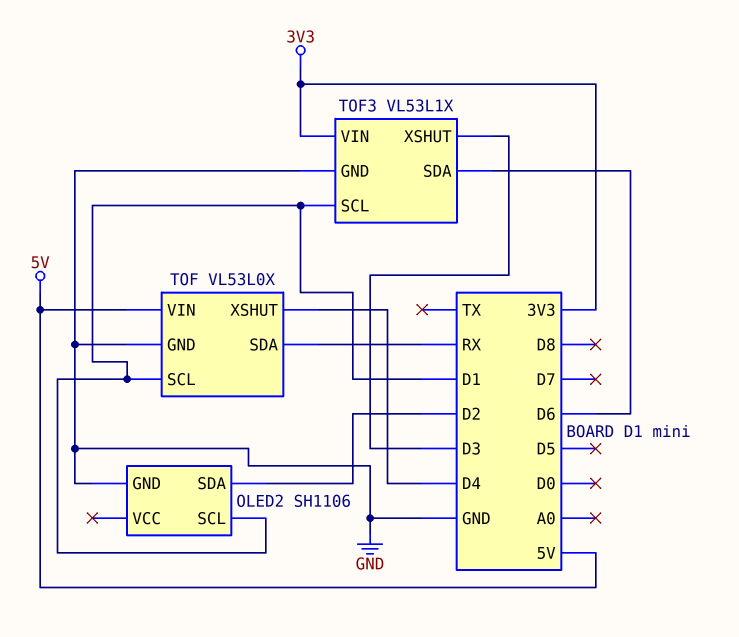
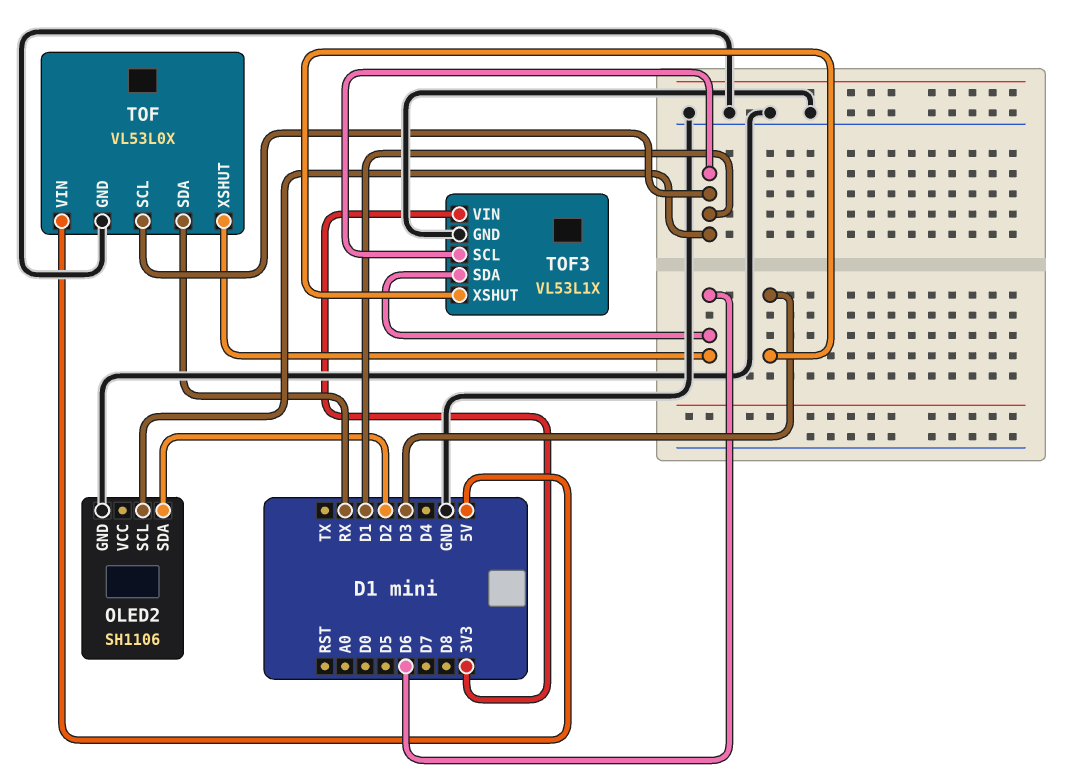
TOF pin XSHUT: D4 -> D6

